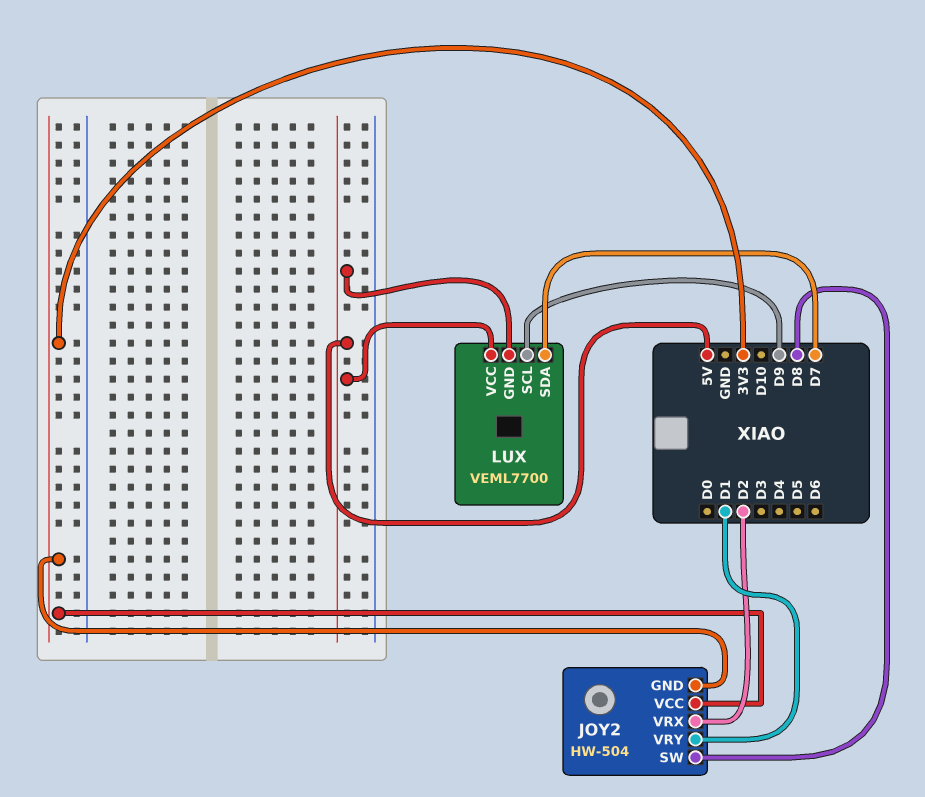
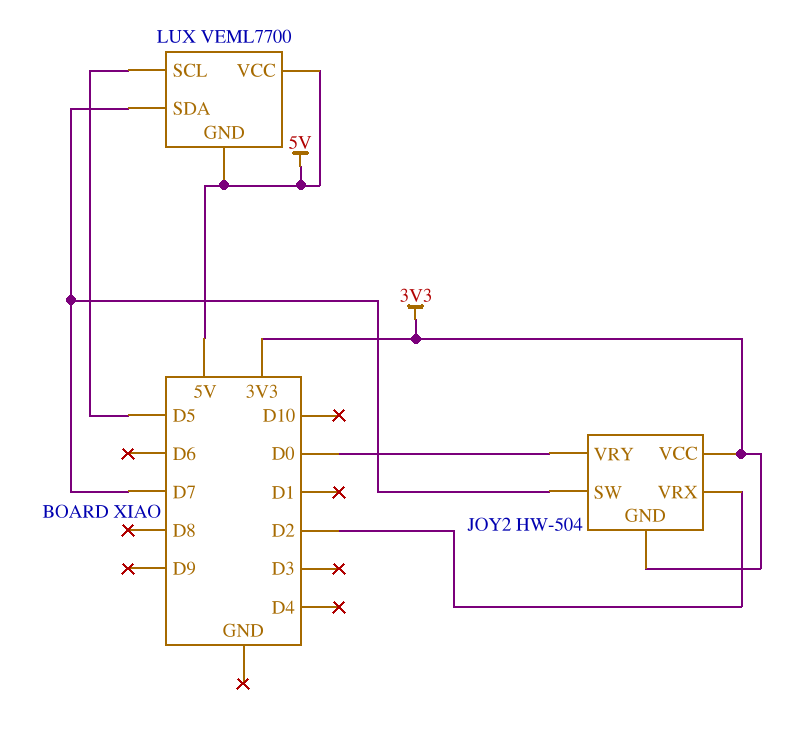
JOY2 pin SW: D8 -> D7
JOY2 pin VRY: D1 -> D0
LUX pin SCL: D9 -> D5

